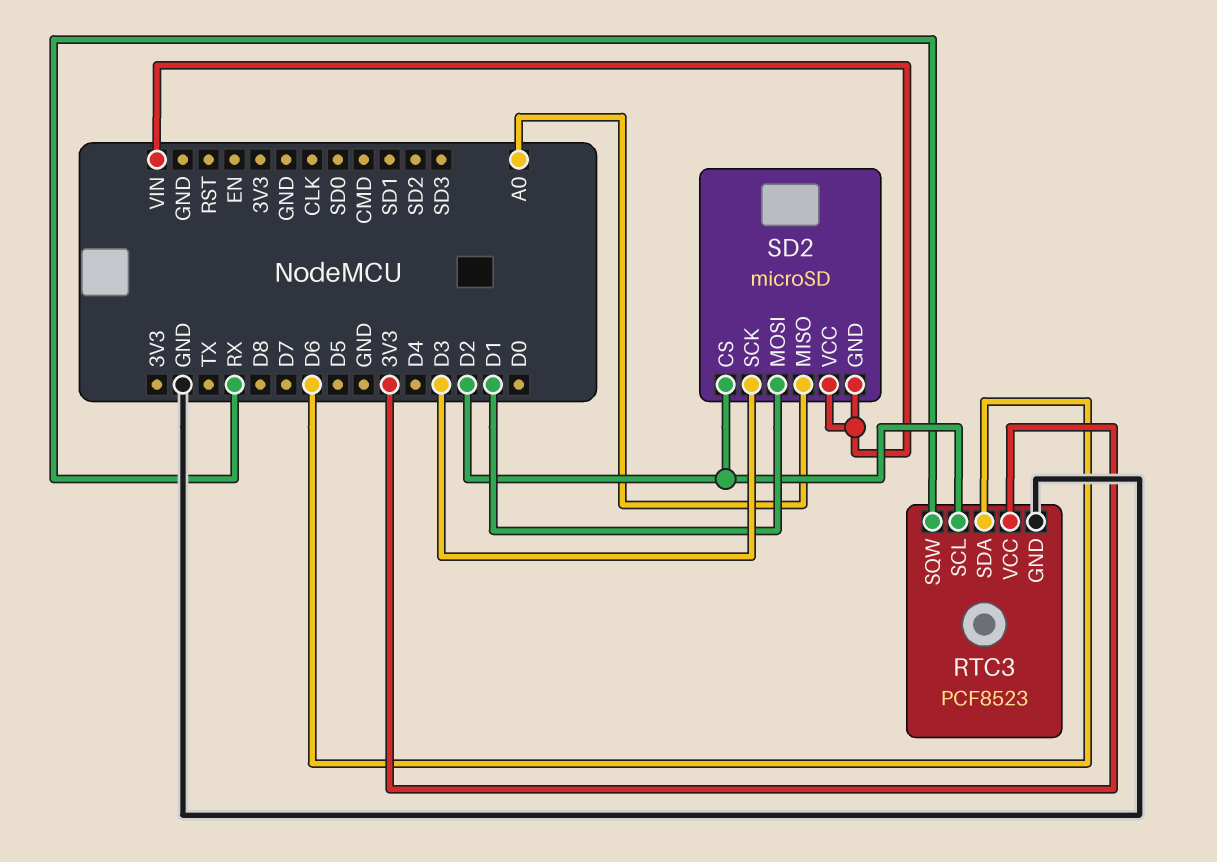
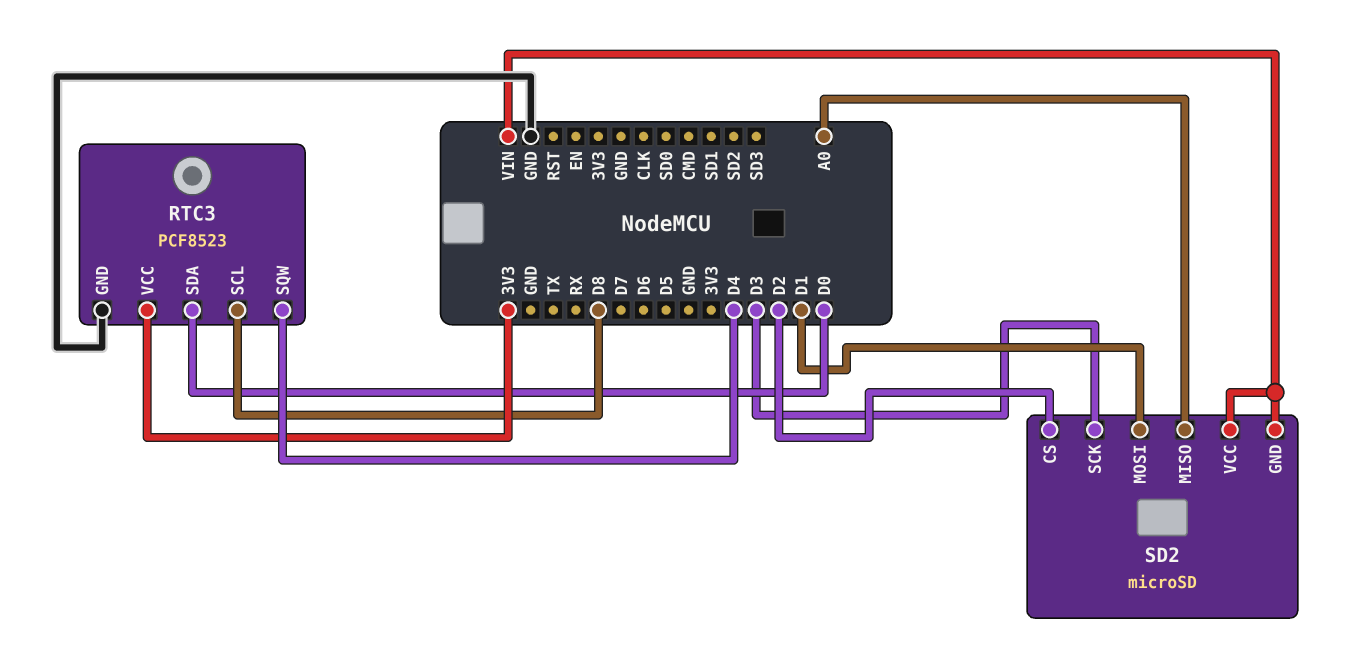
RTC3 pin SCL: D2 -> D8
RTC3 pin SDA: D6 -> D0
RTC3 pin SQW: RX -> D4

